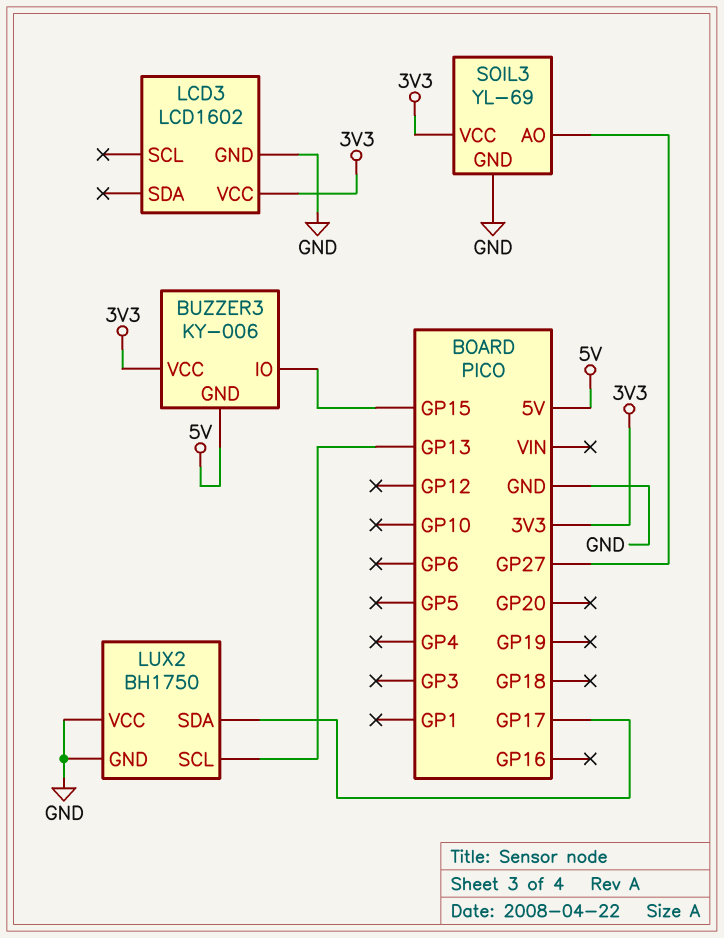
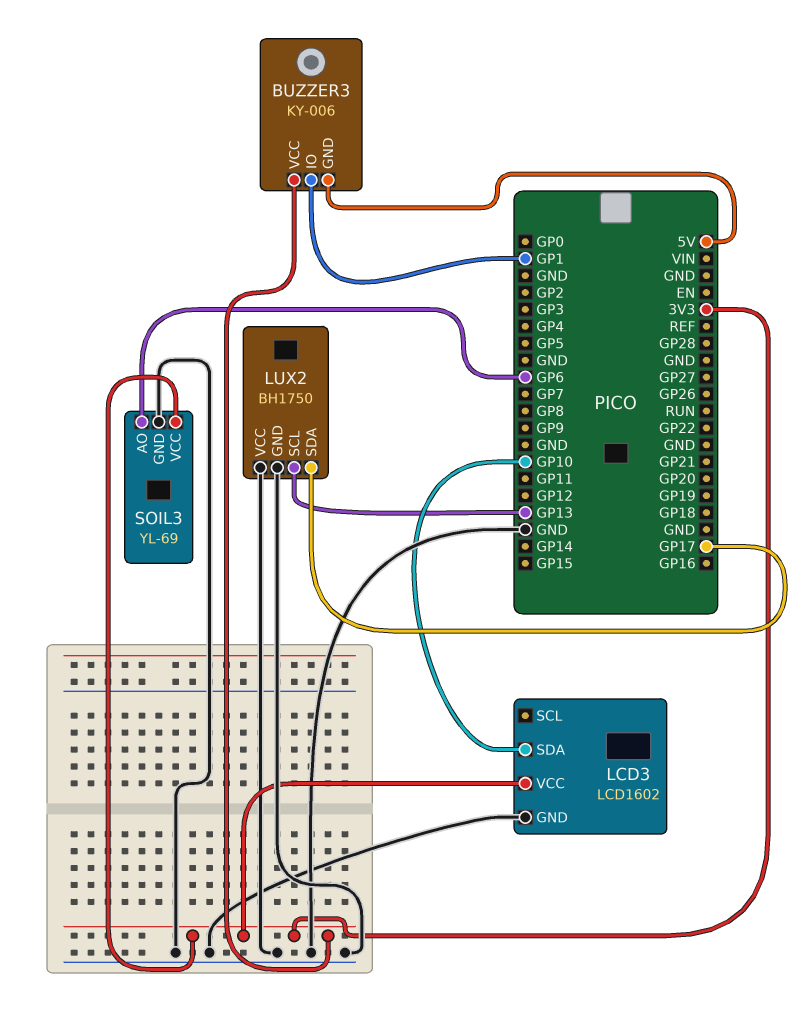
BUZZER3 pin IO: GP15 -> GP1
LCD3 pin SDA: none -> GP10
SOIL3 pin AO: GP27 -> GP6

